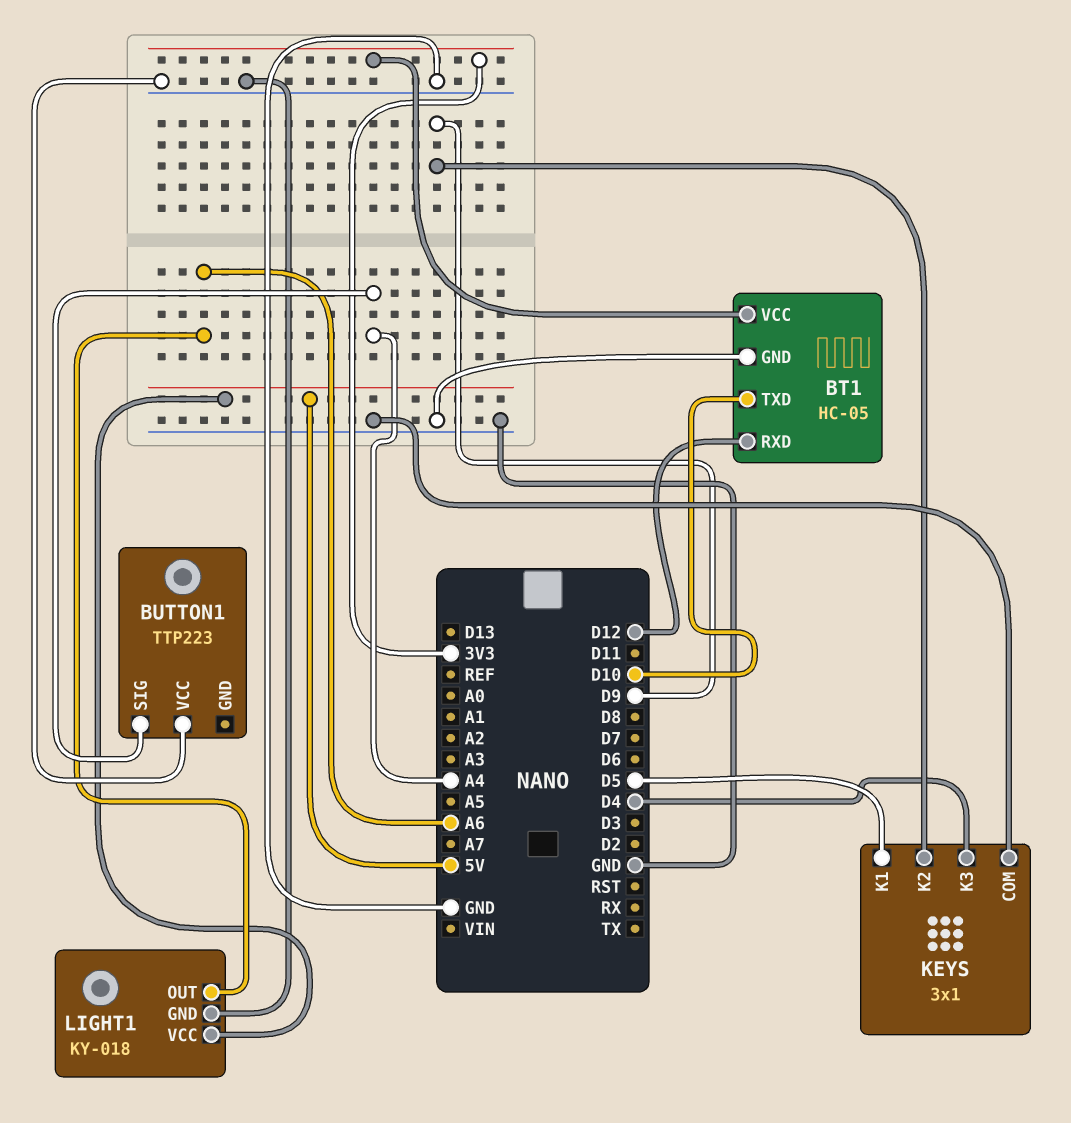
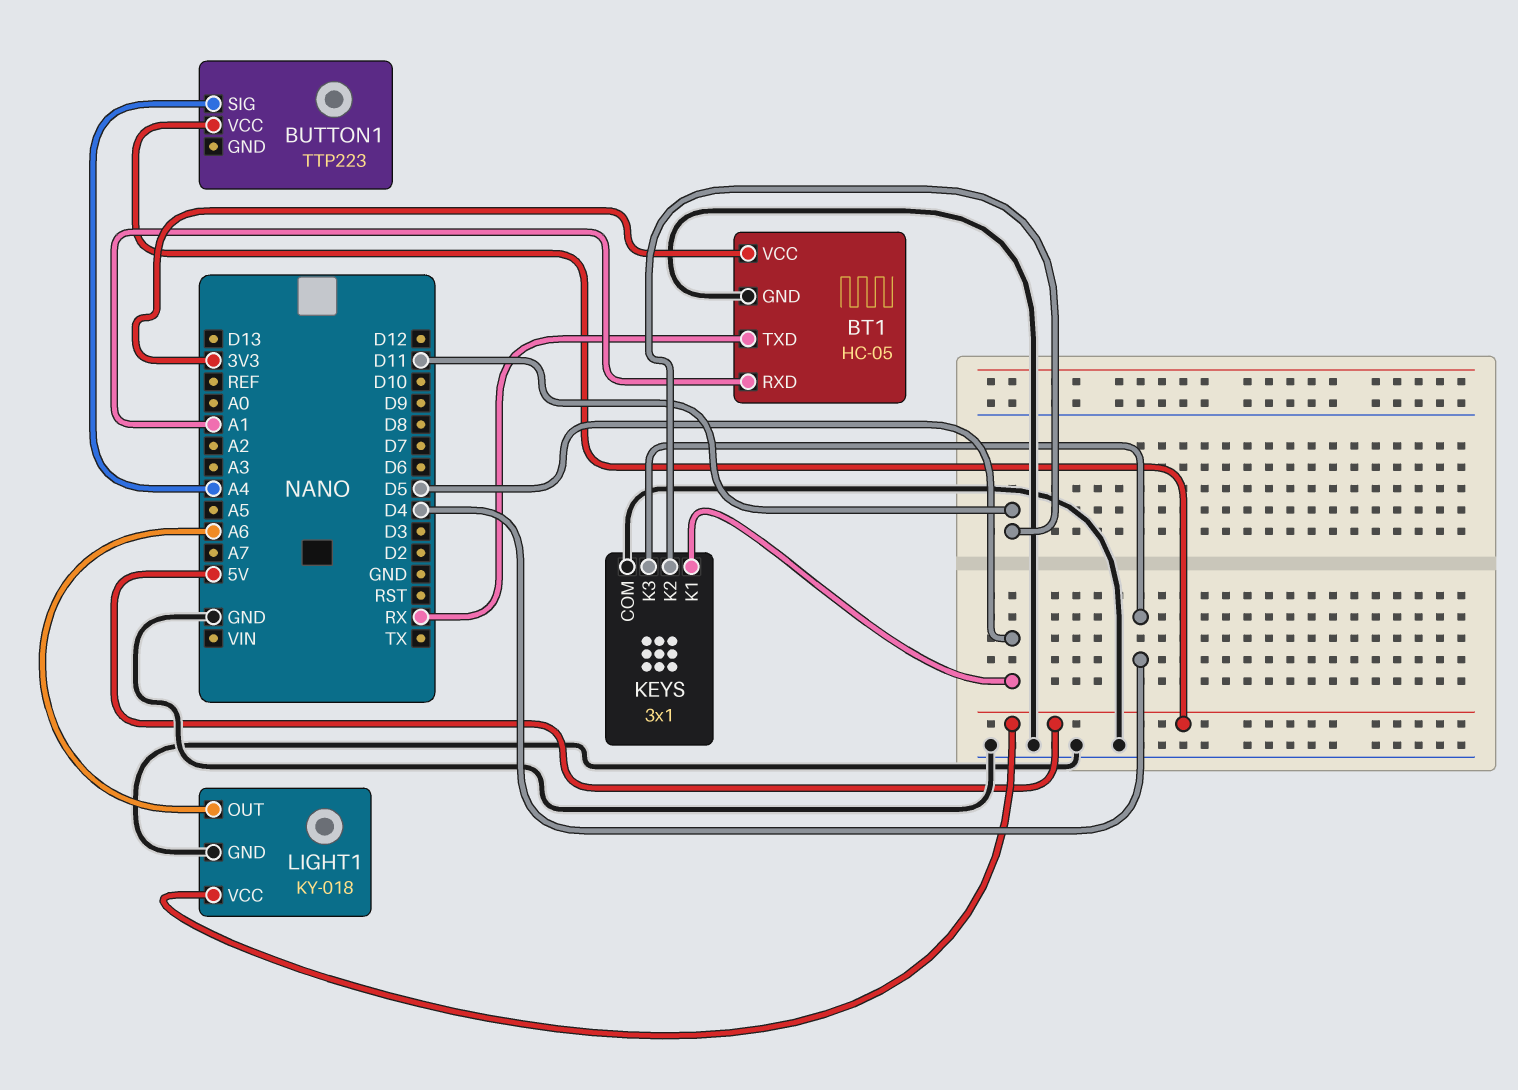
BT1 pin RXD: D12 -> A1
BT1 pin TXD: D10 -> RX
BUTTON1 pin VCC: GND -> 5V
KEYS pin K2: D9 -> D11

